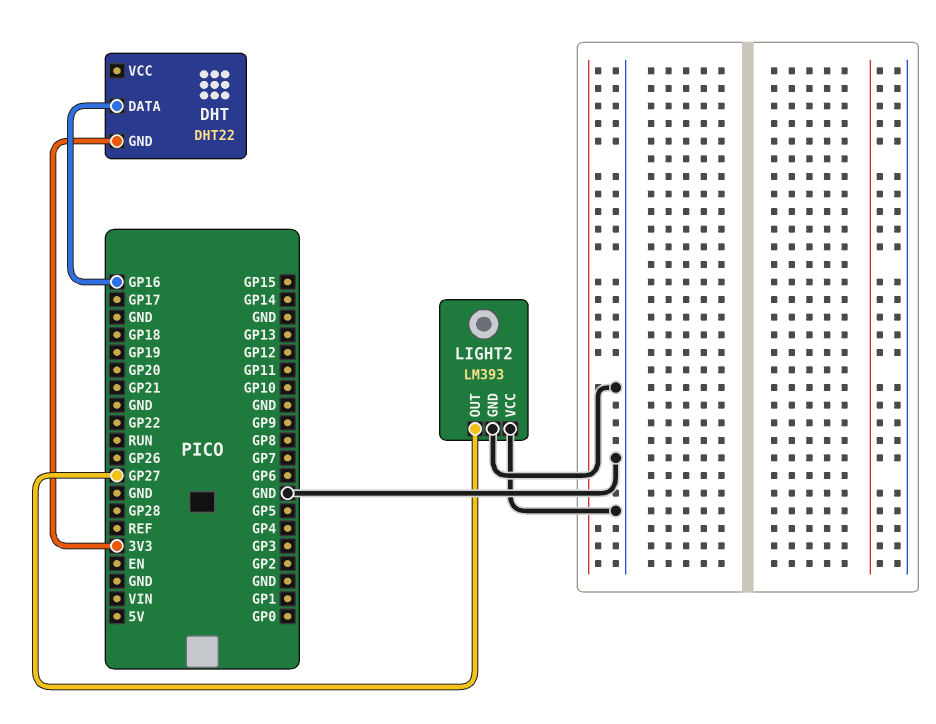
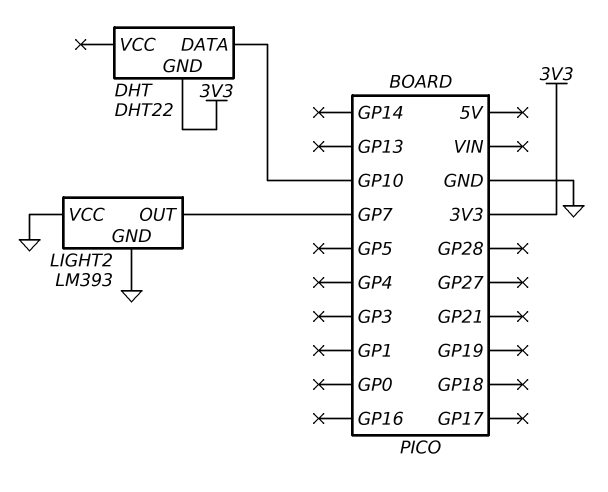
DHT pin DATA: GP16 -> GP10
LIGHT2 pin OUT: GP27 -> GP7

